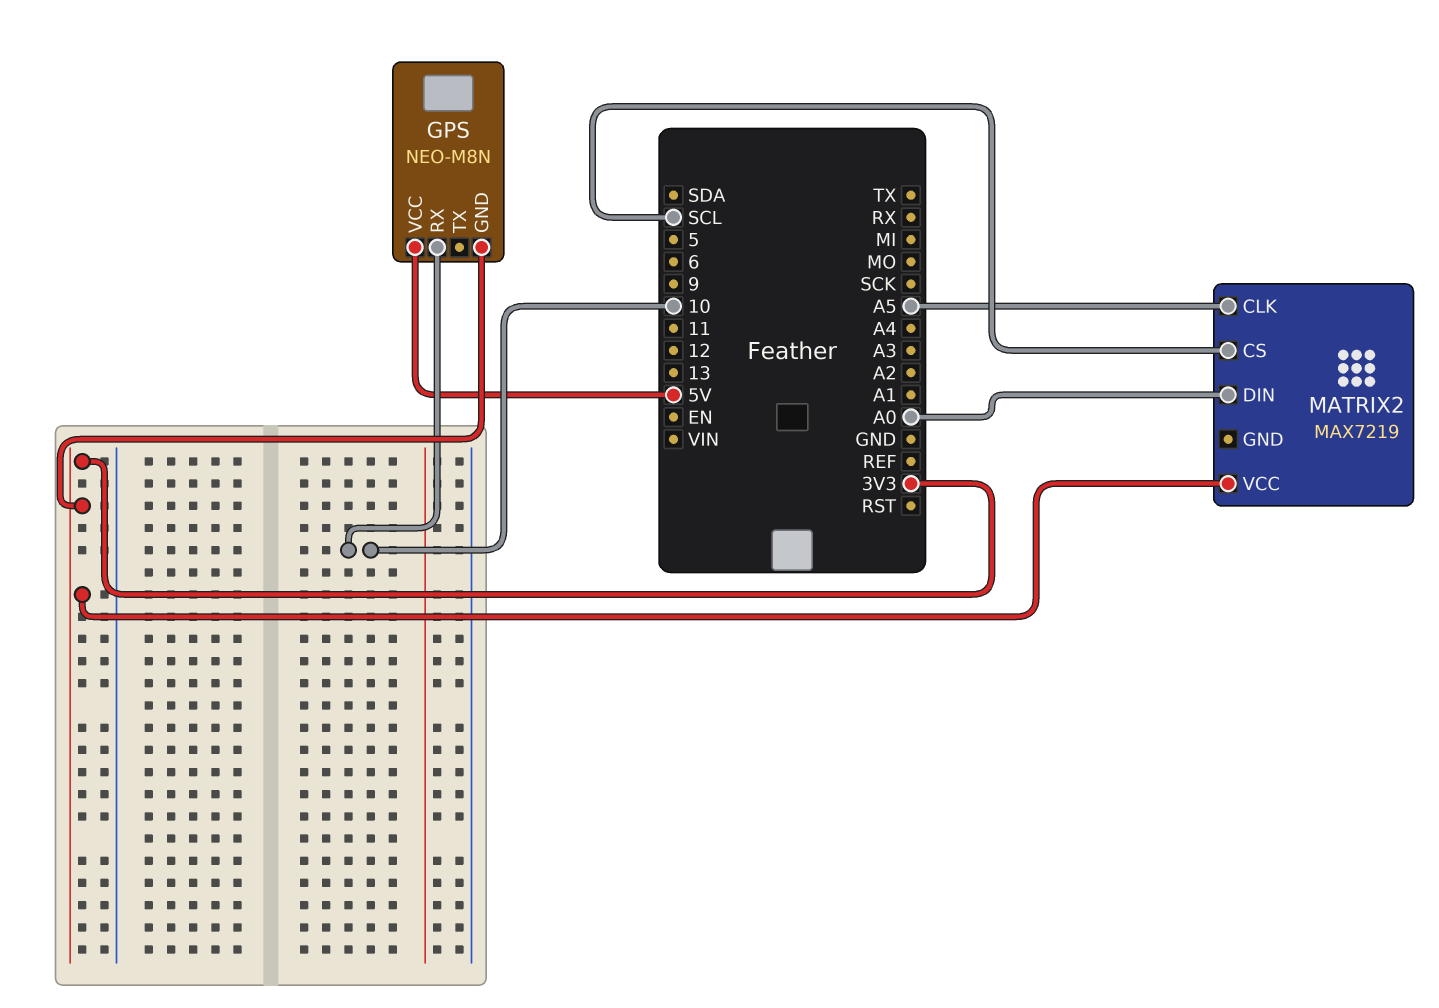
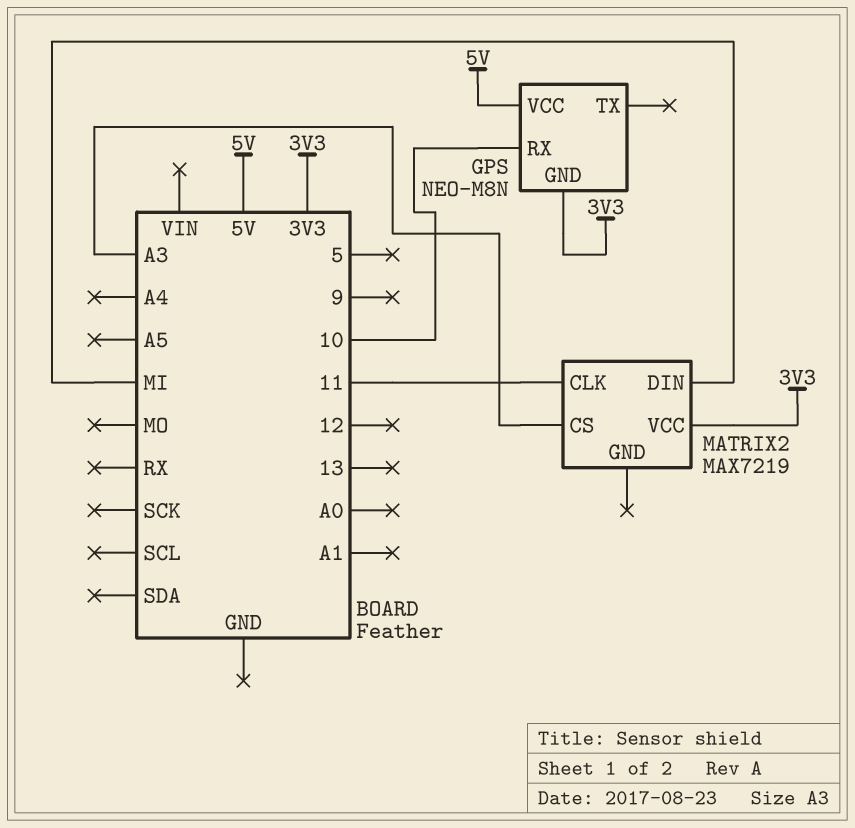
MATRIX2 pin CLK: A5 -> 11
MATRIX2 pin CS: SCL -> A3
MATRIX2 pin DIN: A0 -> MI

